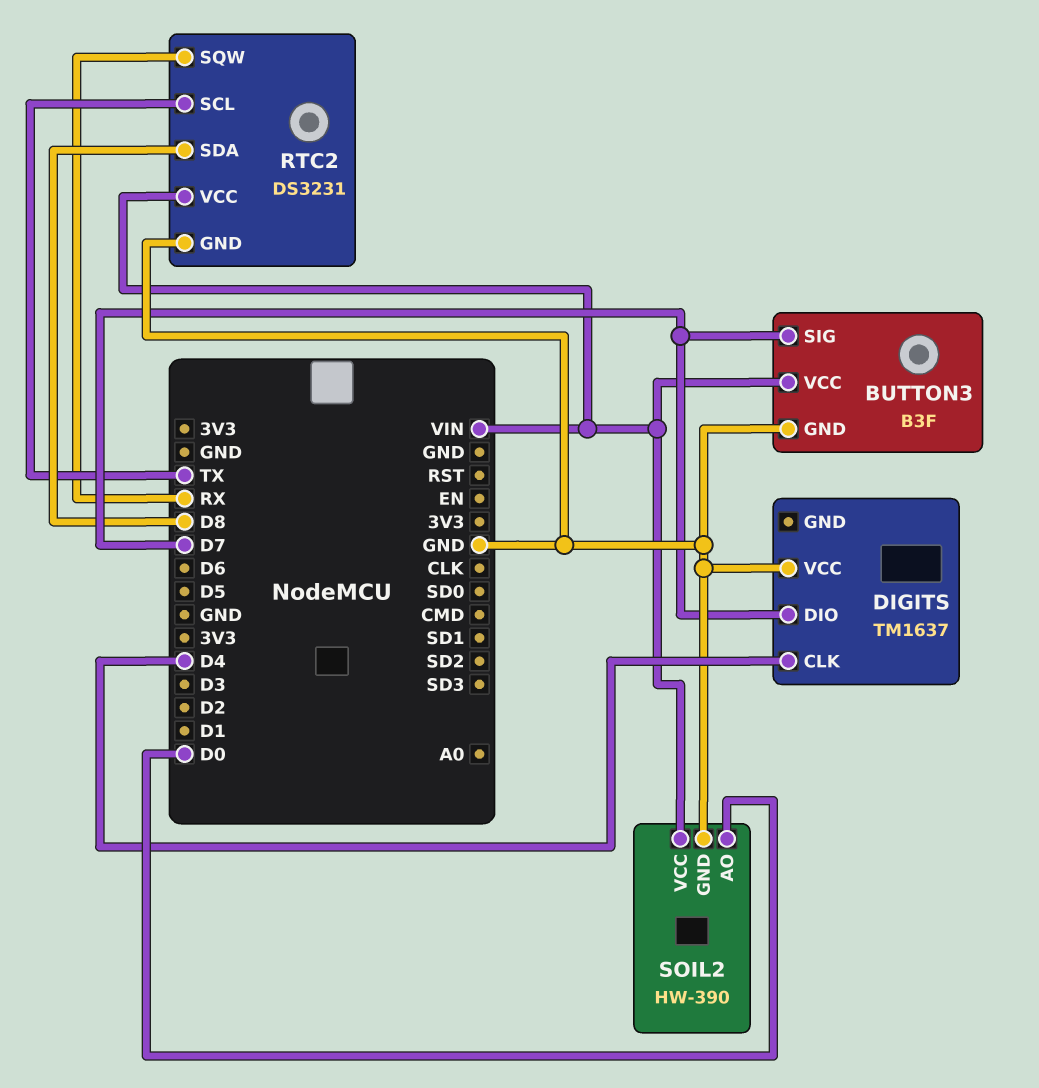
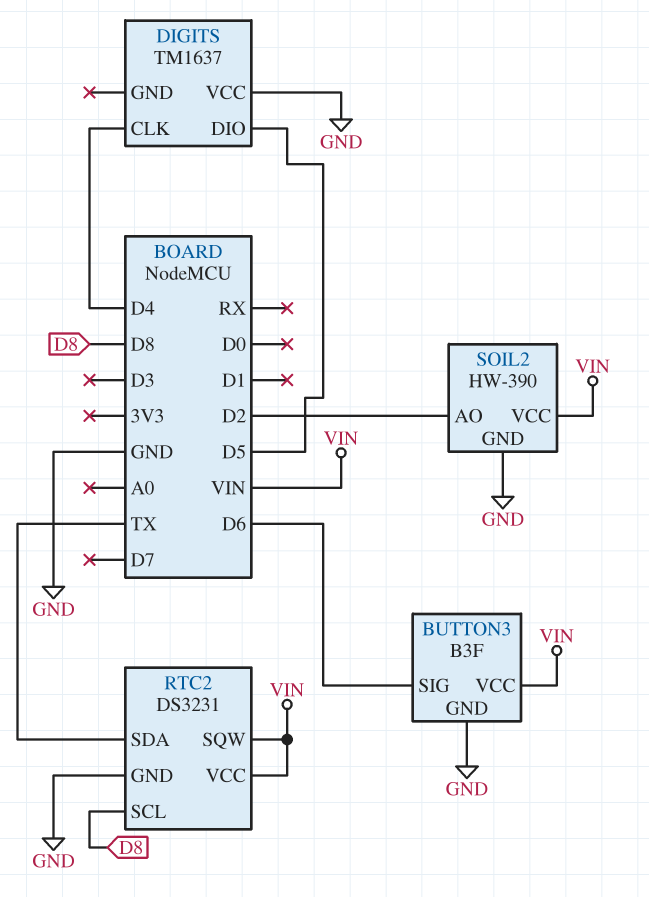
BUTTON3 pin SIG: D7 -> D6
DIGITS pin DIO: D7 -> D5
RTC2 pin SCL: TX -> D8
RTC2 pin SDA: D8 -> TX
RTC2 pin SQW: RX -> VIN
SOIL2 pin AO: D0 -> D2

